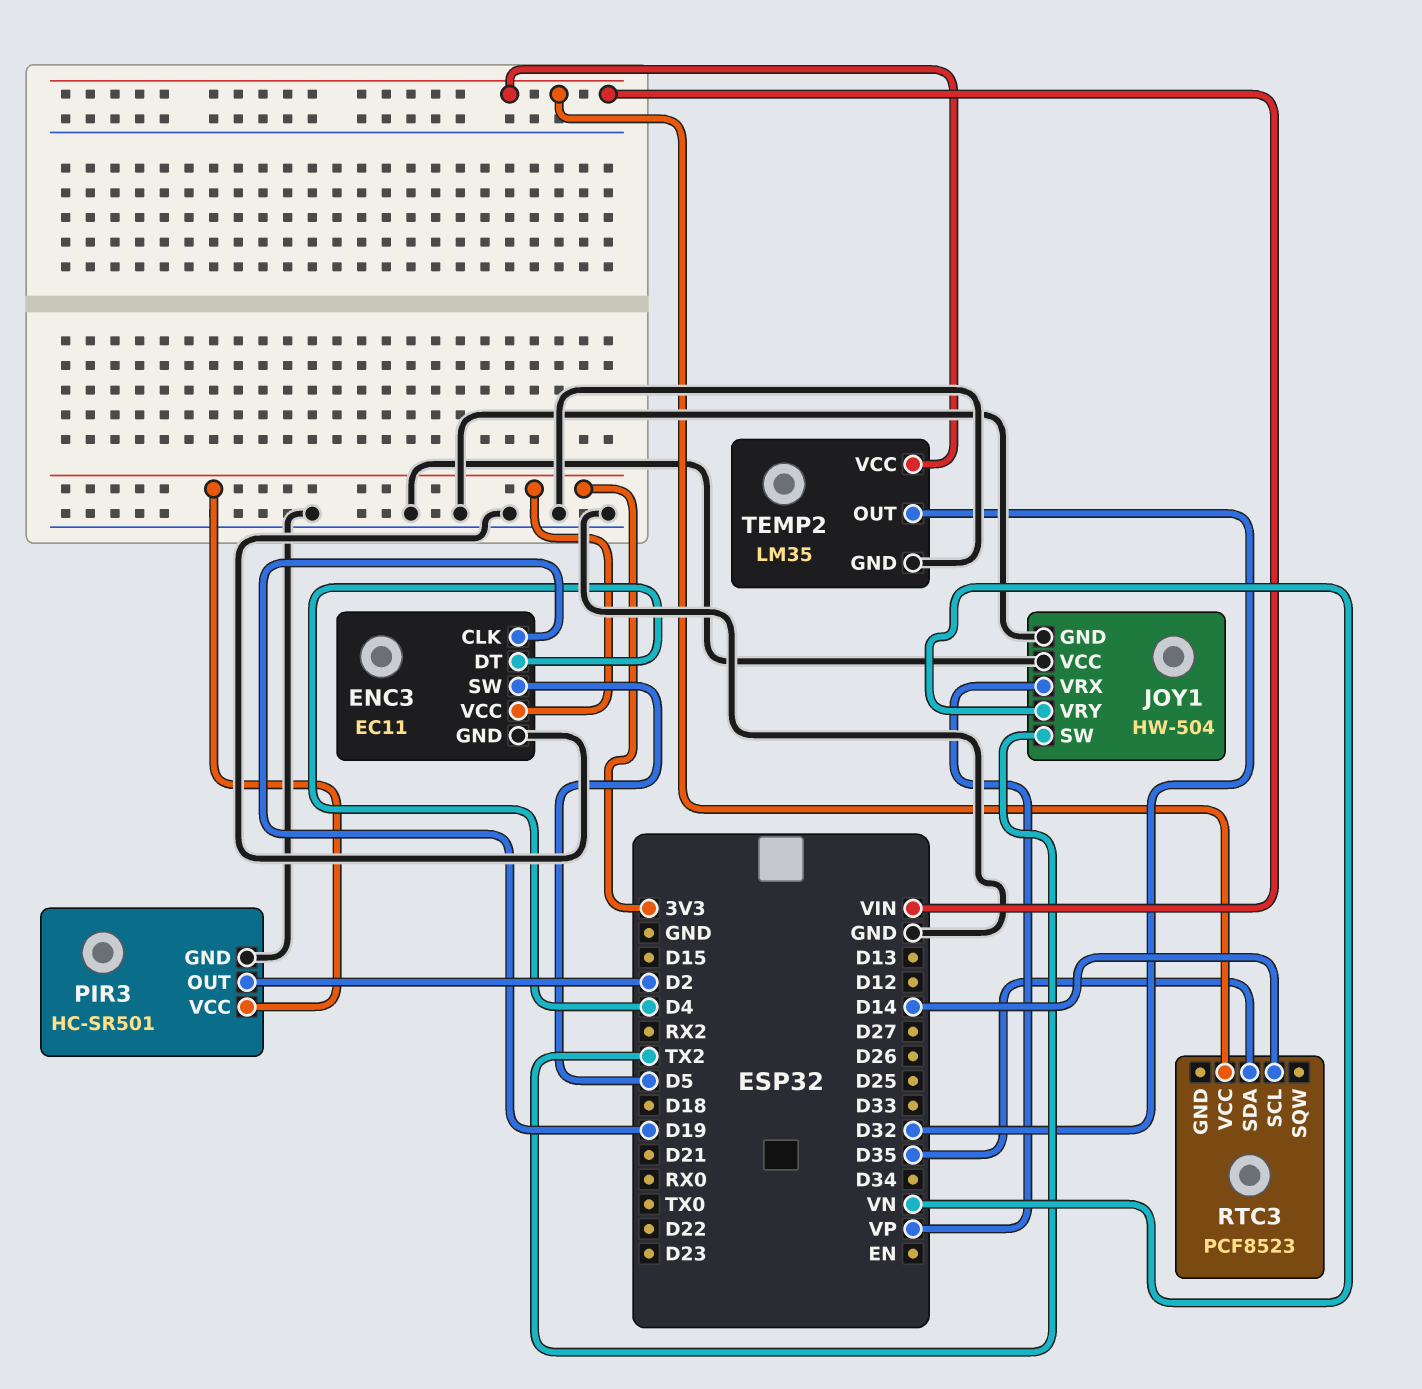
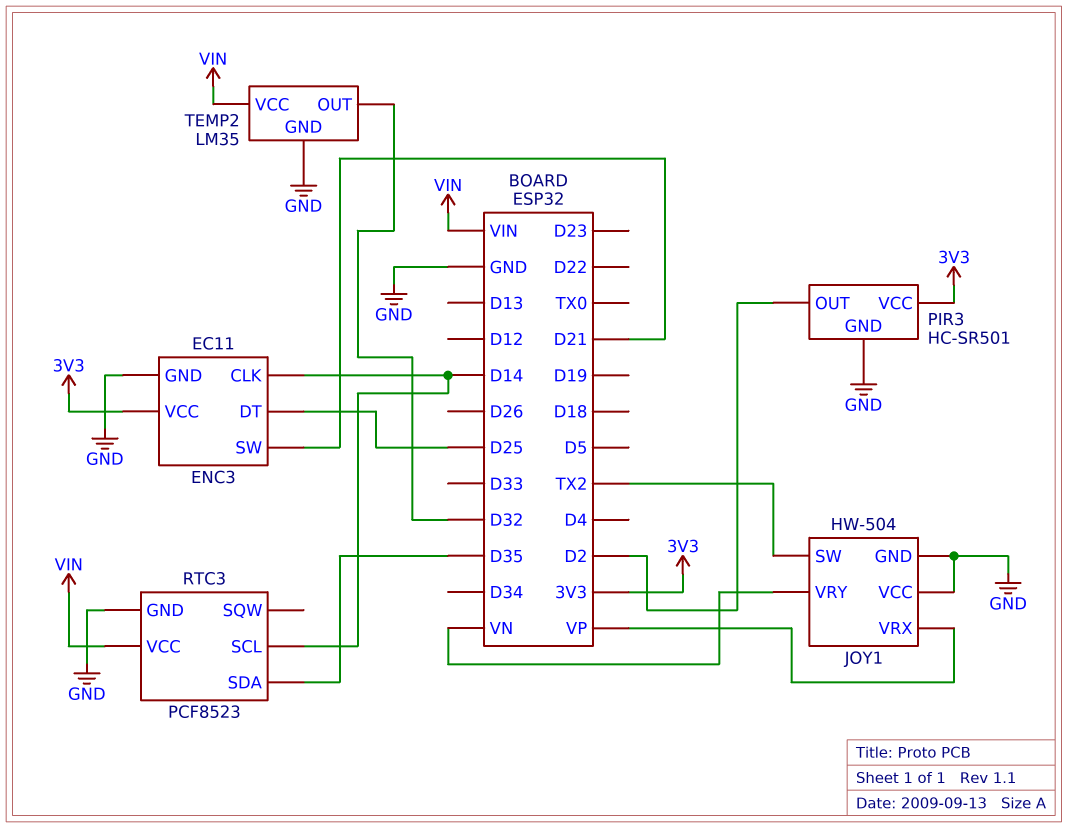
ENC3 pin CLK: D19 -> D14
ENC3 pin DT: D4 -> D25
ENC3 pin SW: D5 -> D21
RTC3 pin GND: none -> GND

